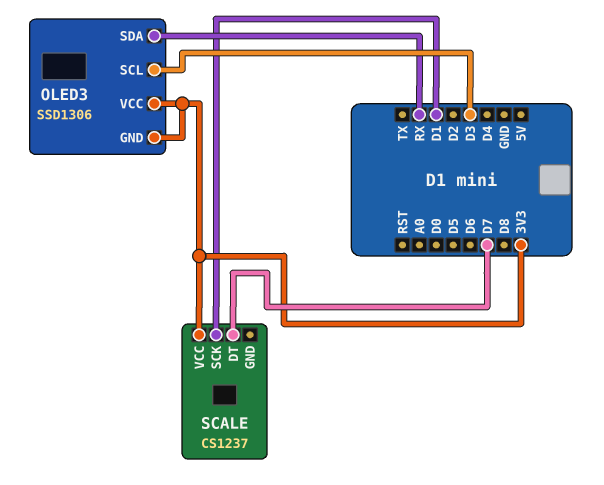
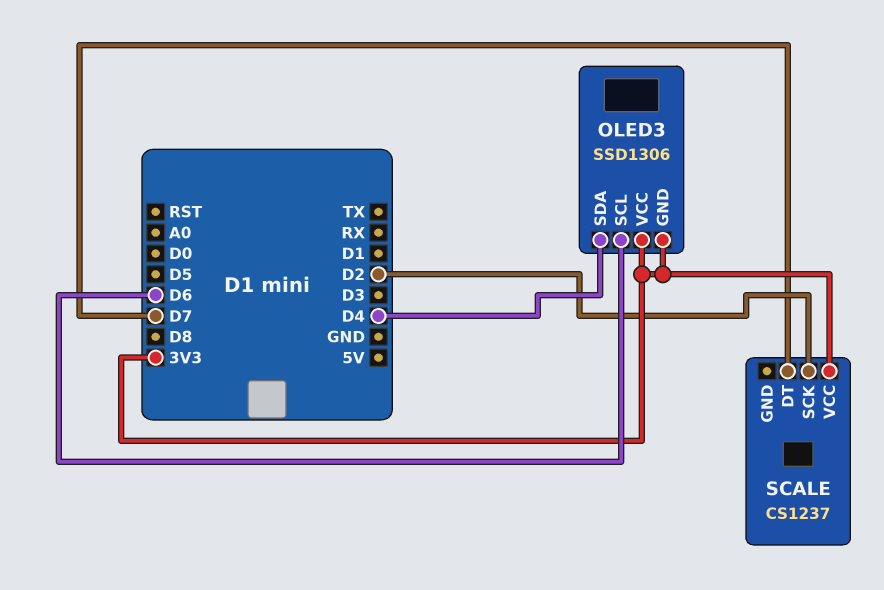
OLED3 pin SCL: D3 -> D6
OLED3 pin SDA: RX -> D4
SCALE pin SCK: D1 -> D2

